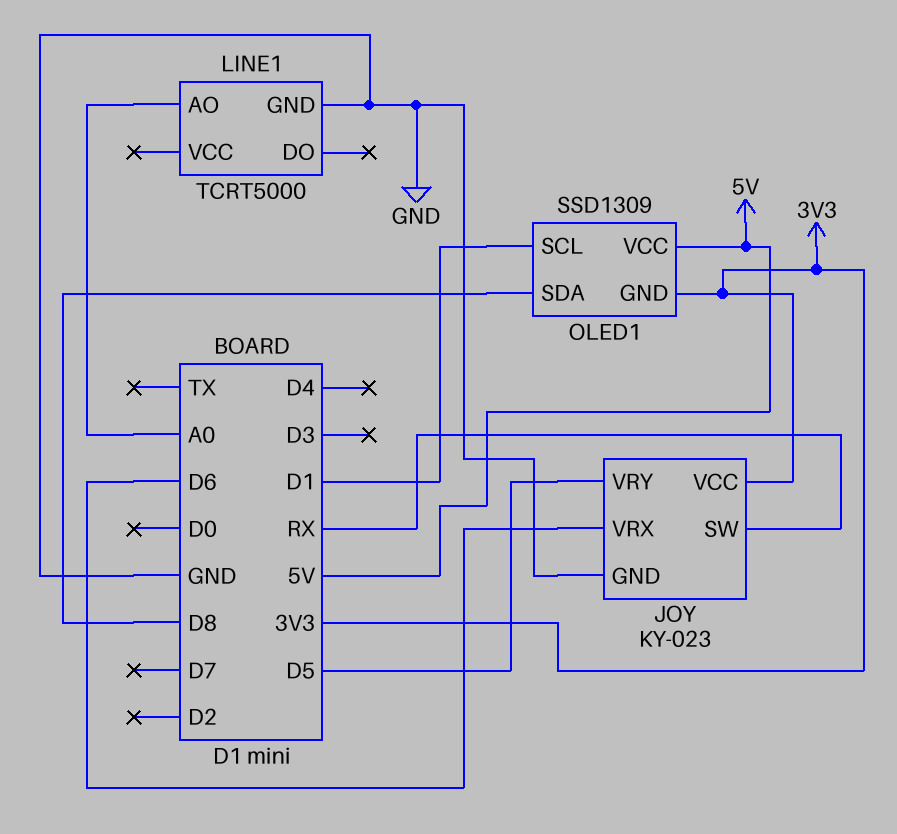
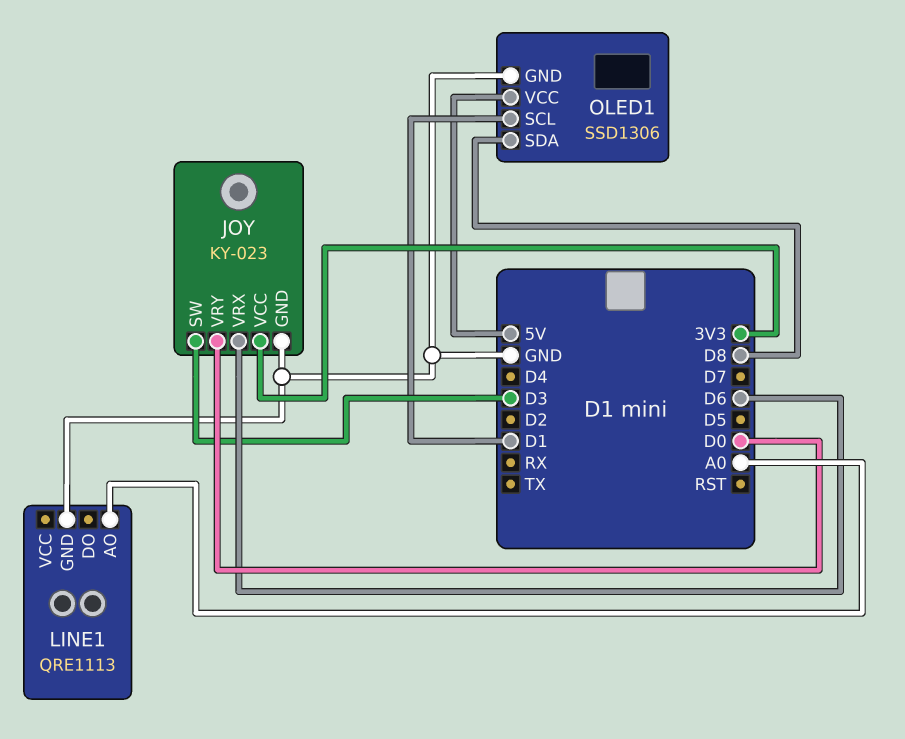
JOY pin SW: RX -> D3
JOY pin VRY: D5 -> D0
LINE1: TCRT5000 -> QRE1113
OLED1: SSD1309 -> SSD1306
OLED1 pin GND: 3V3 -> GND

